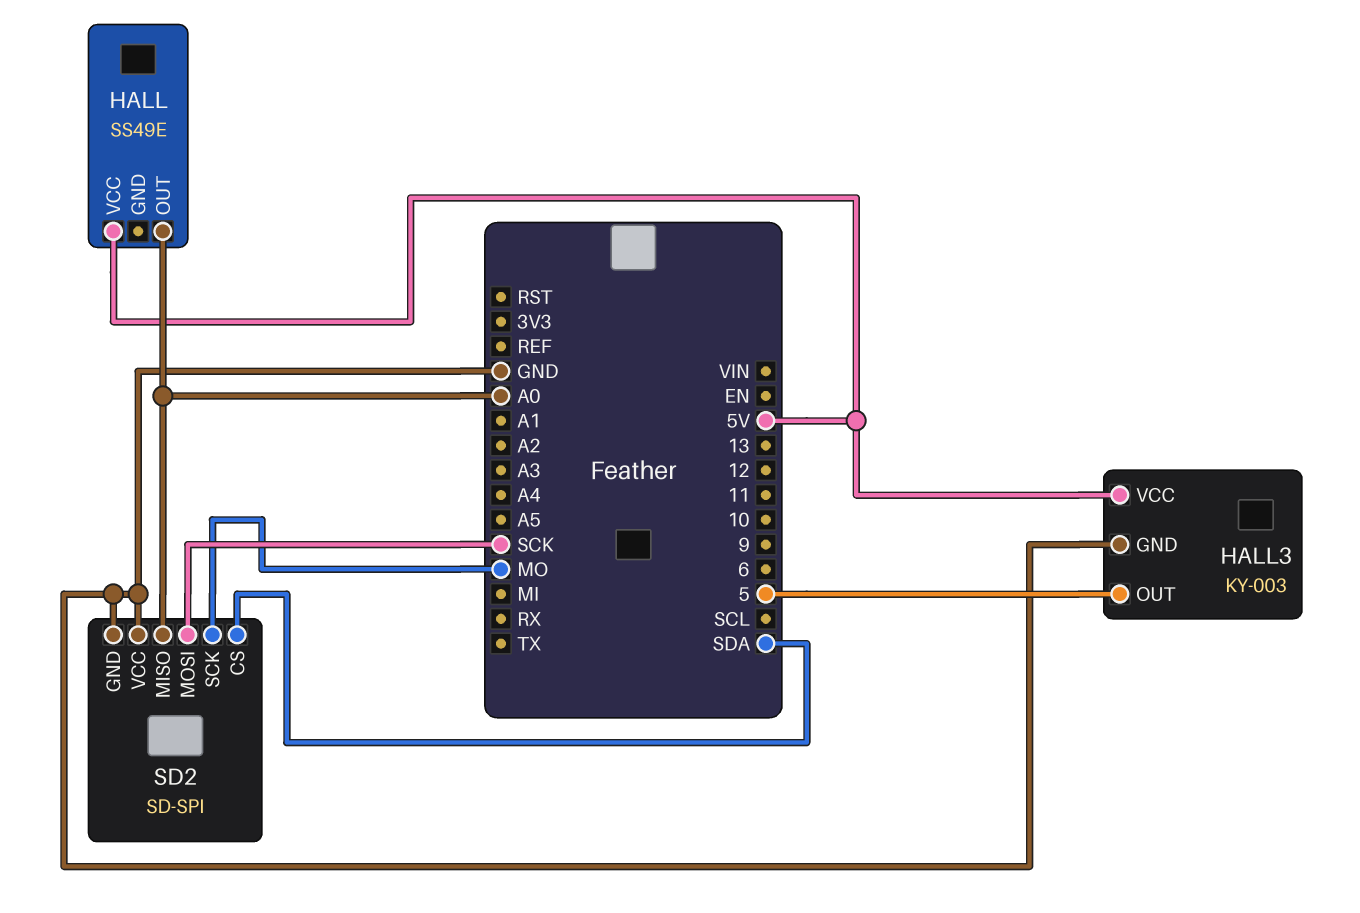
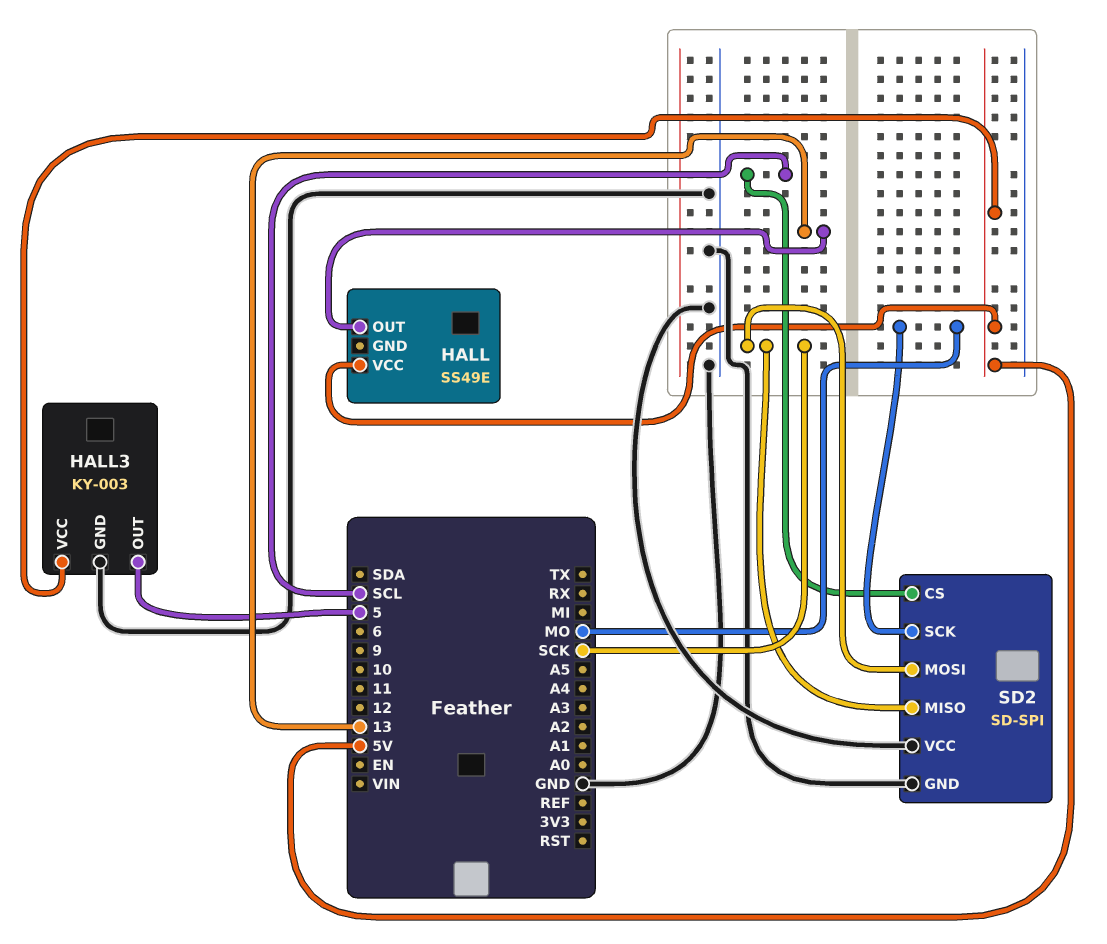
HALL pin OUT: A0 -> 13
SD2 pin CS: SDA -> SCL
SD2 pin MISO: A0 -> SCK

